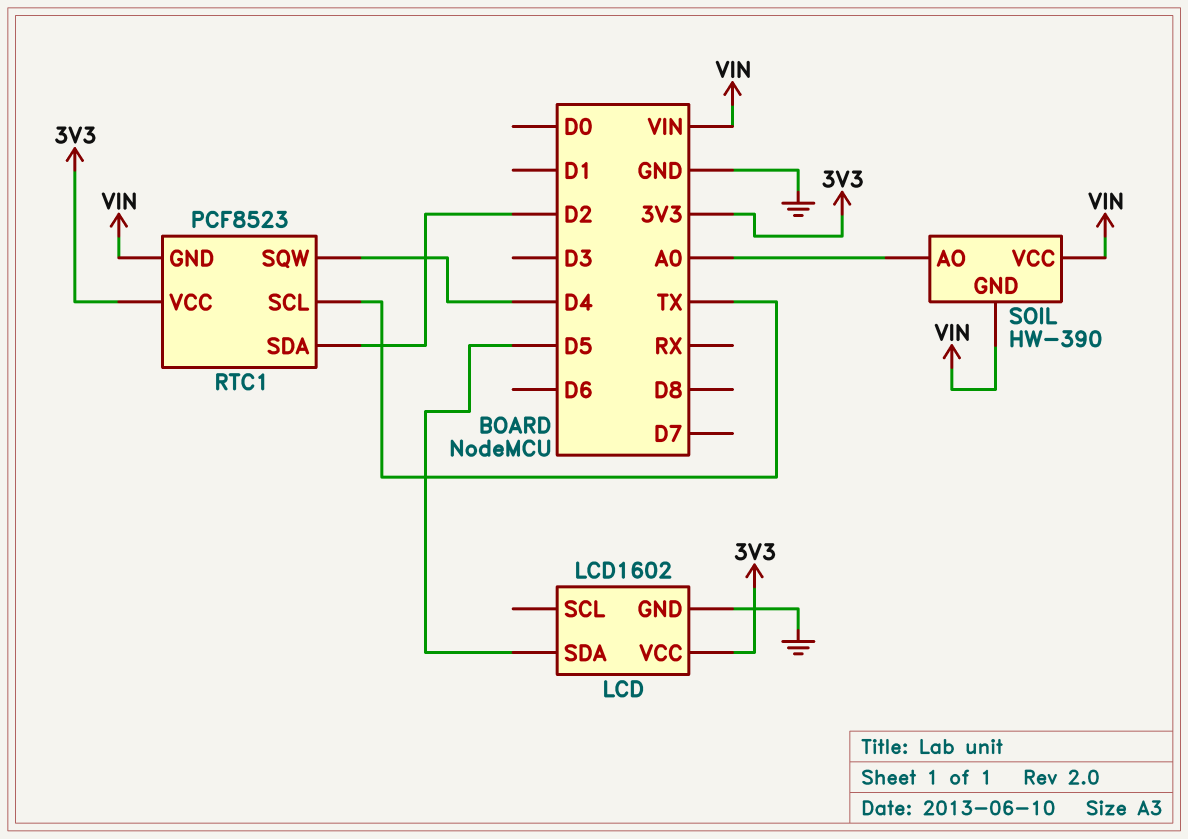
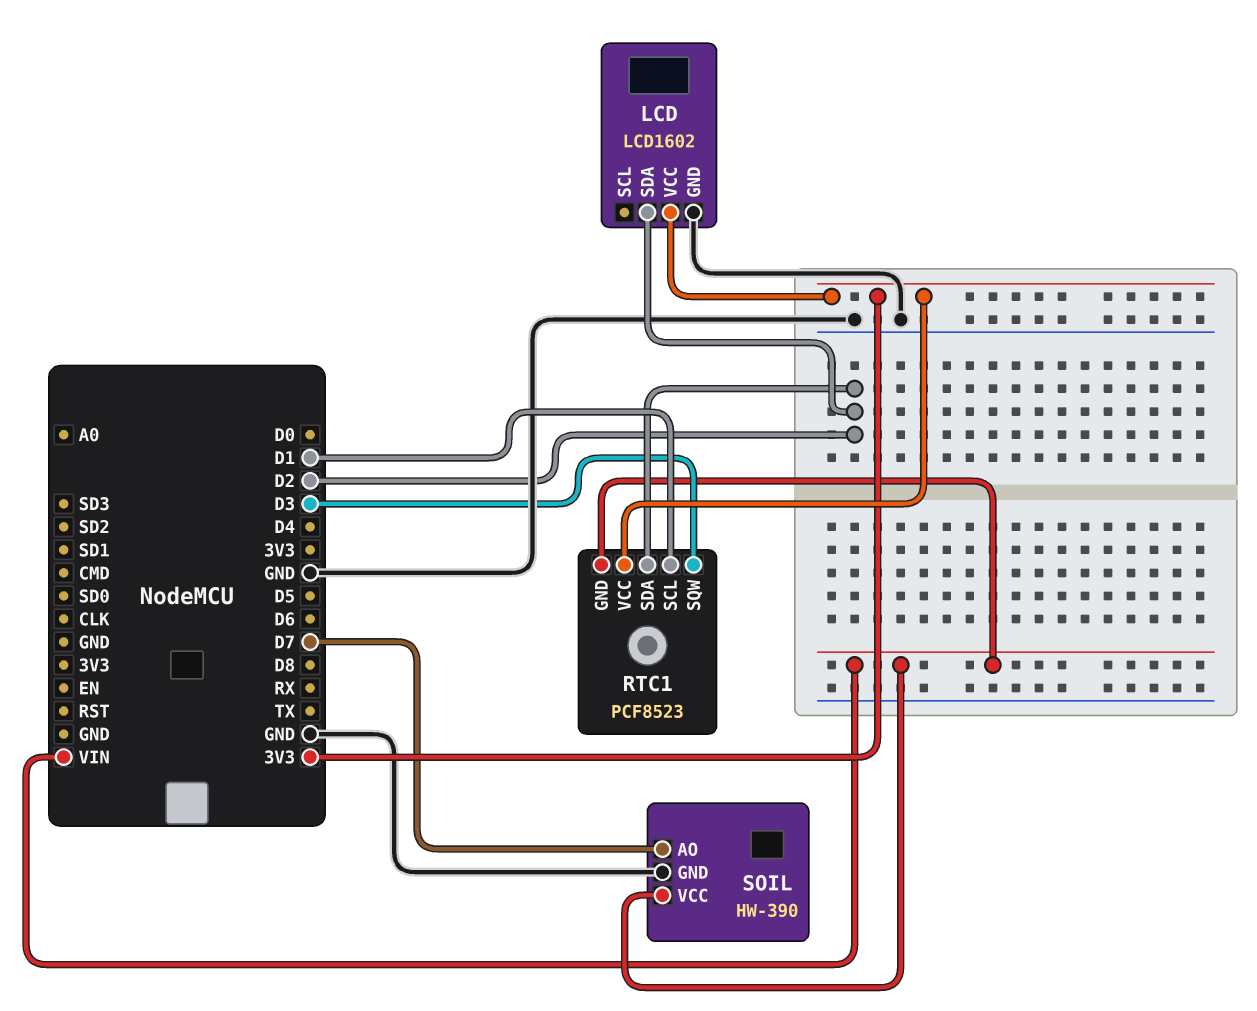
LCD pin SDA: D5 -> D2
RTC1 pin SCL: TX -> D1
RTC1 pin SQW: D4 -> D3
SOIL pin AO: A0 -> D7
SOIL pin GND: VIN -> GND

